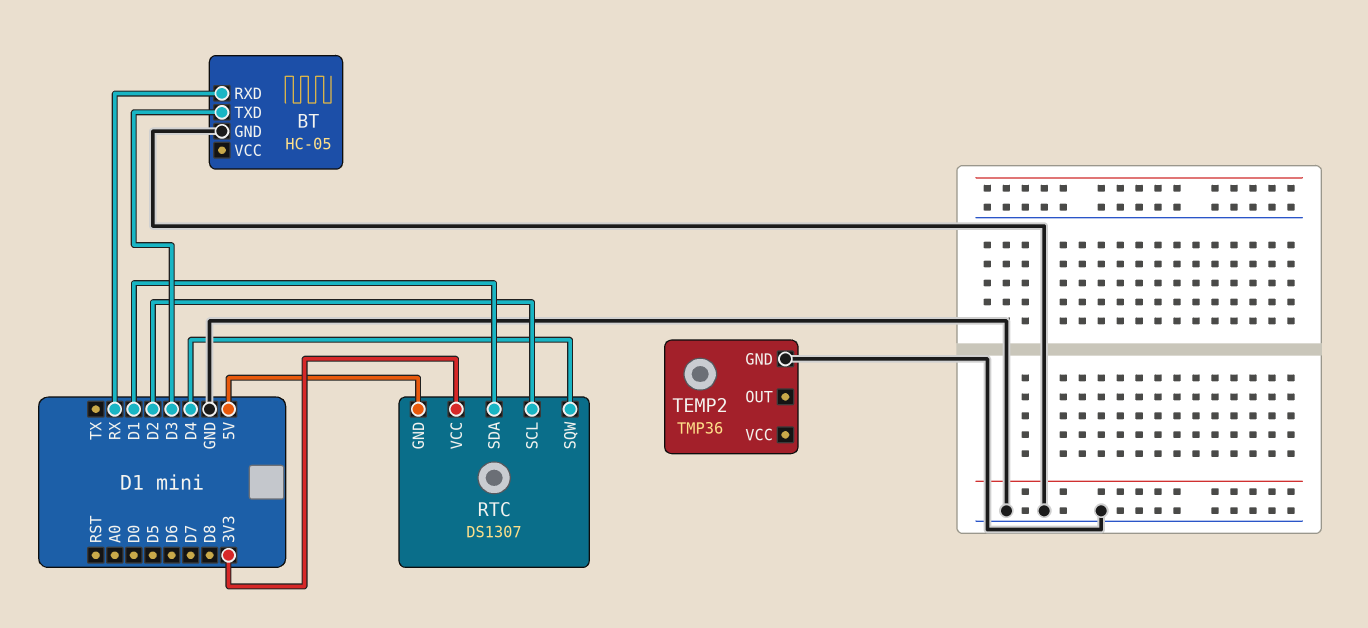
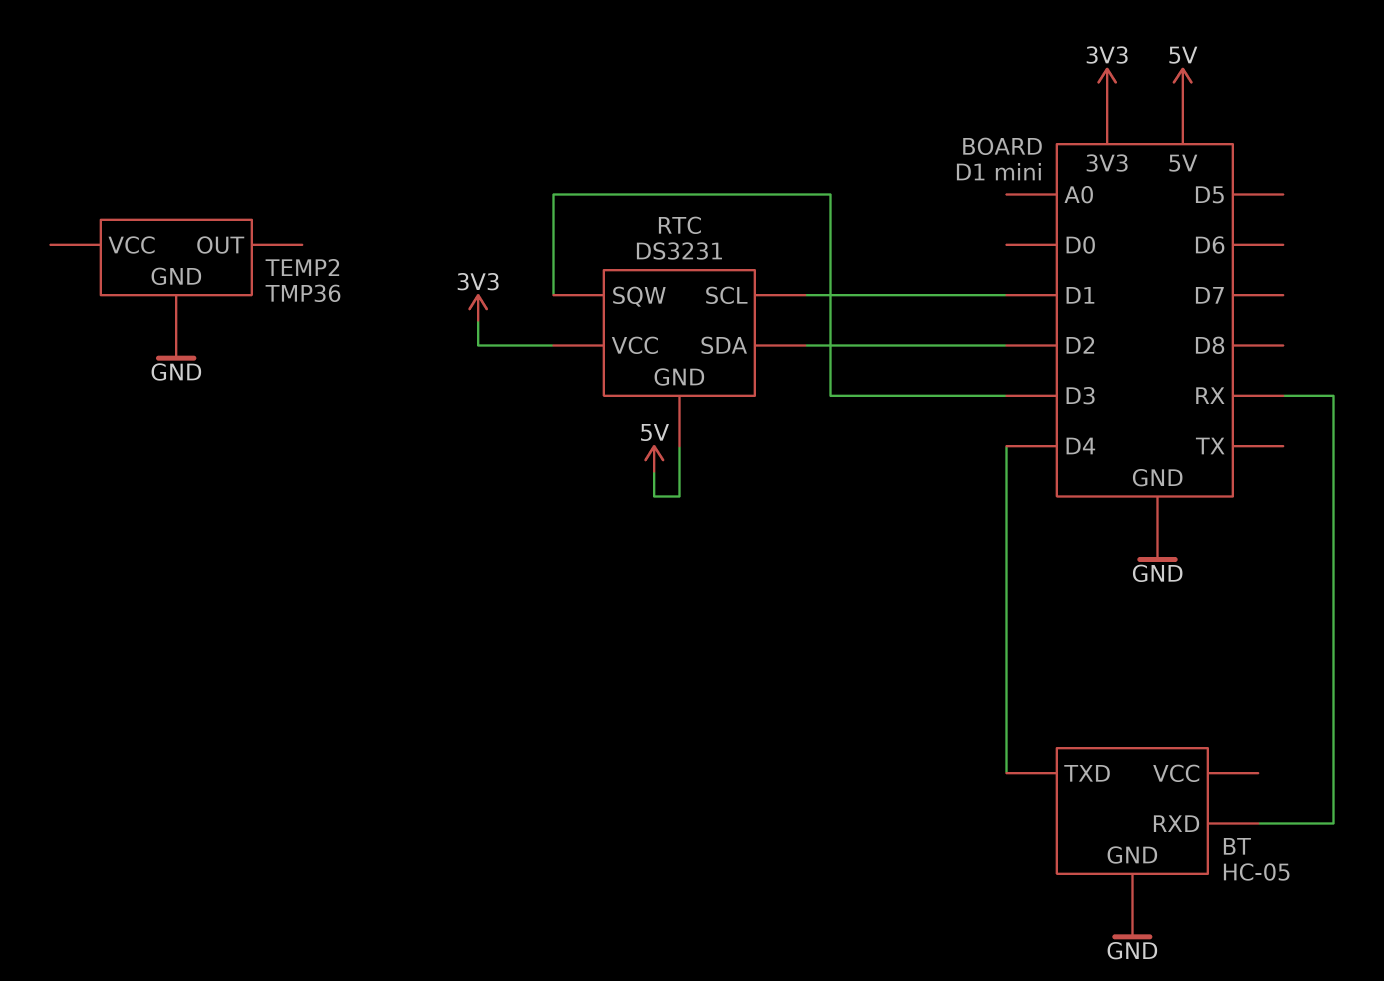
BT pin TXD: D3 -> D4
RTC: DS1307 -> DS3231
RTC pin SCL: D2 -> D1
RTC pin SDA: D1 -> D2
RTC pin SQW: D4 -> D3

